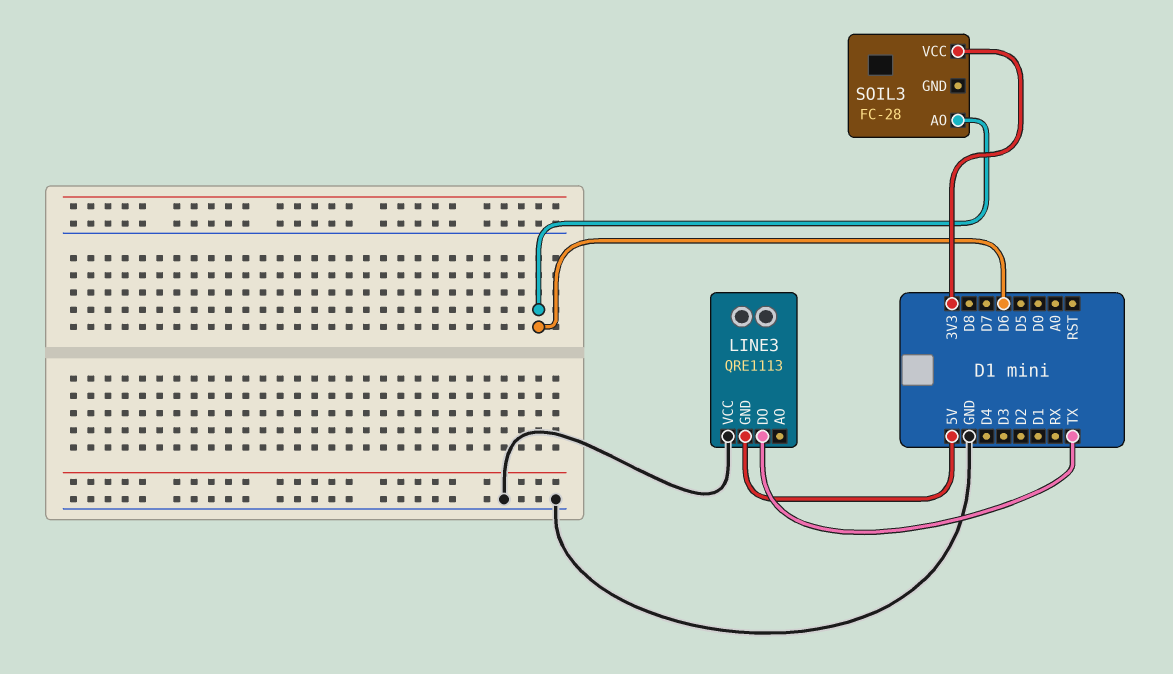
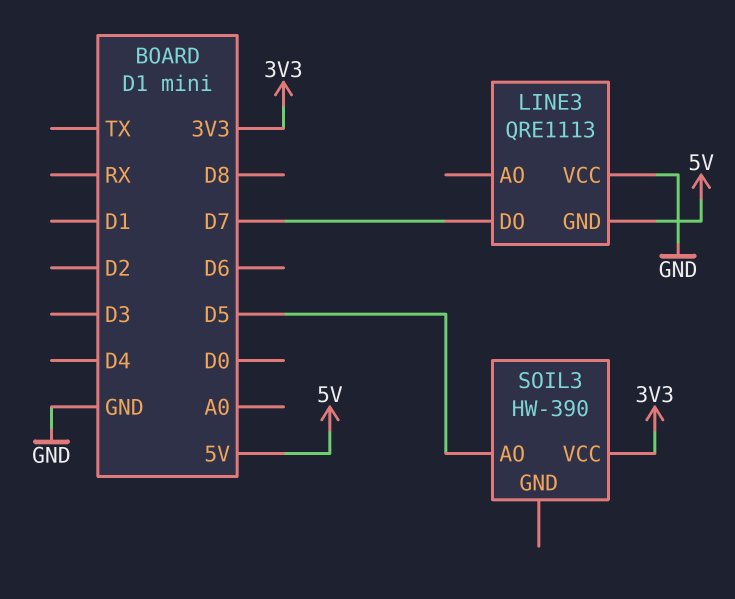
LINE3 pin DO: TX -> D7
SOIL3: FC-28 -> HW-390
SOIL3 pin AO: D6 -> D5

